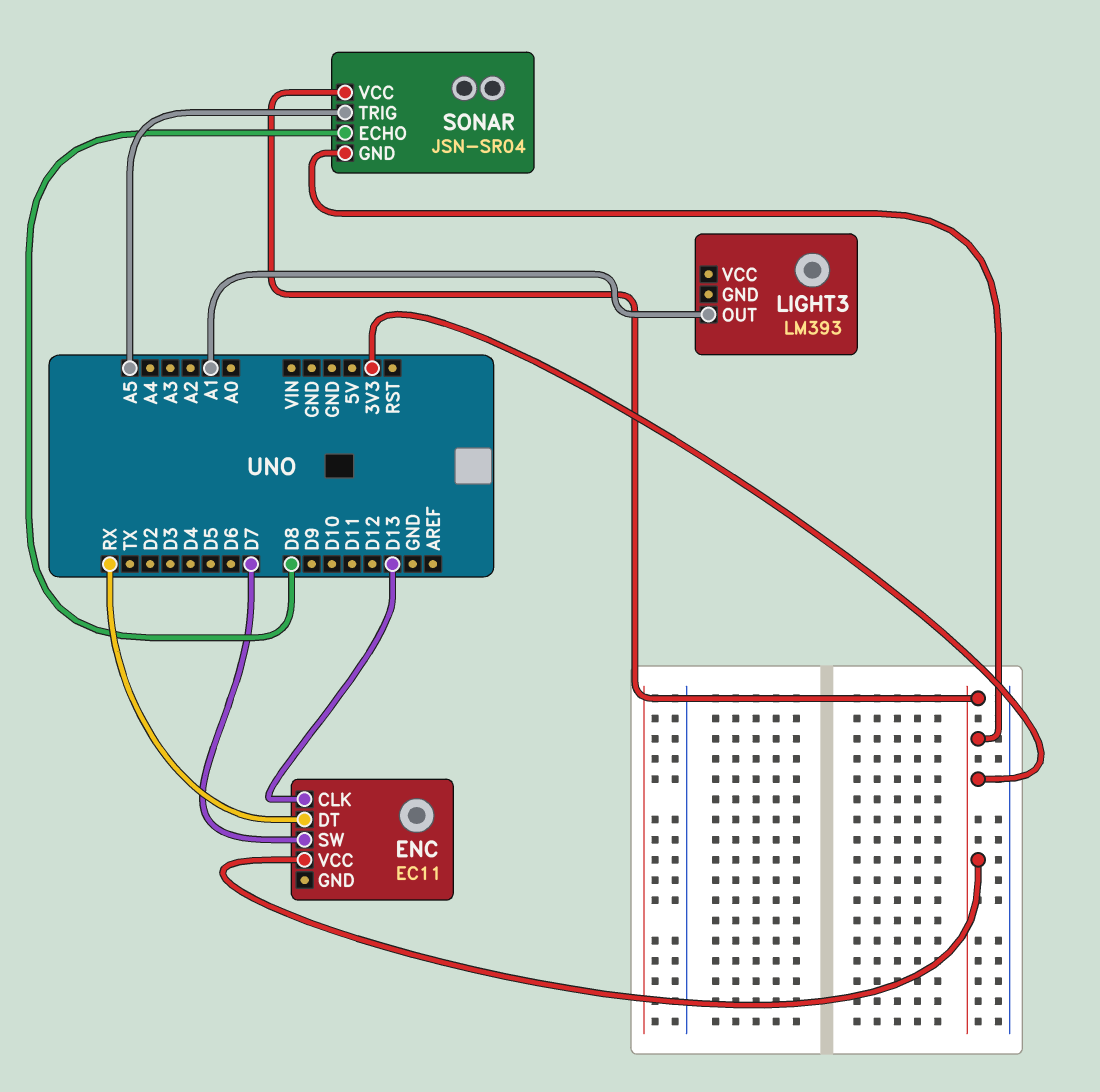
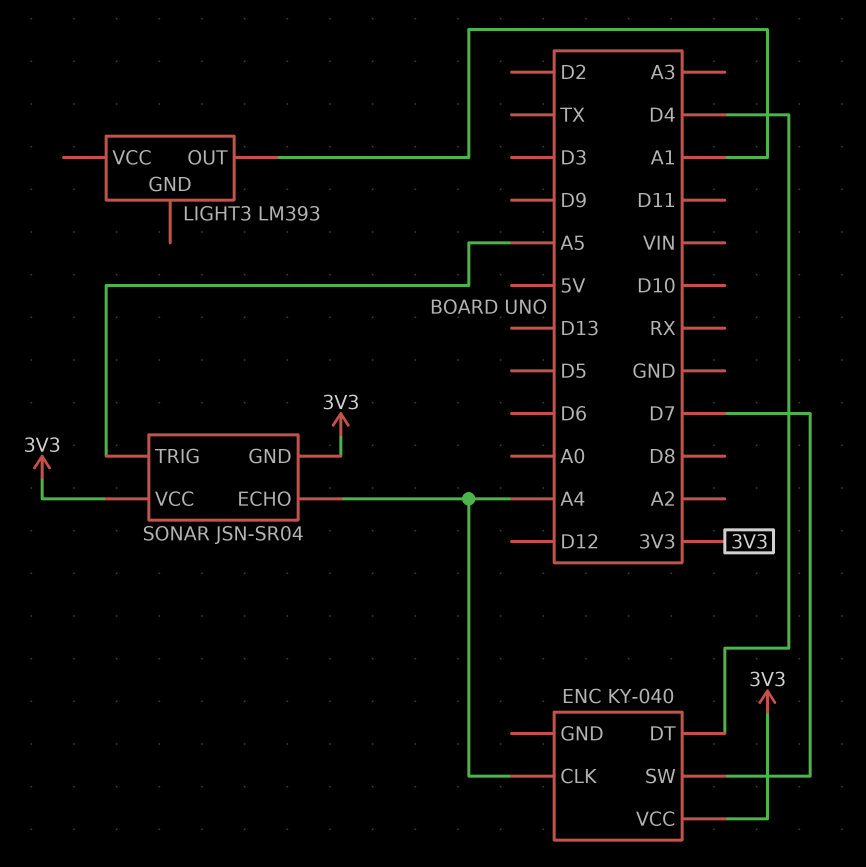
ENC: EC11 -> KY-040
ENC pin CLK: D13 -> A4
ENC pin DT: RX -> D4
SONAR pin ECHO: D8 -> A4

